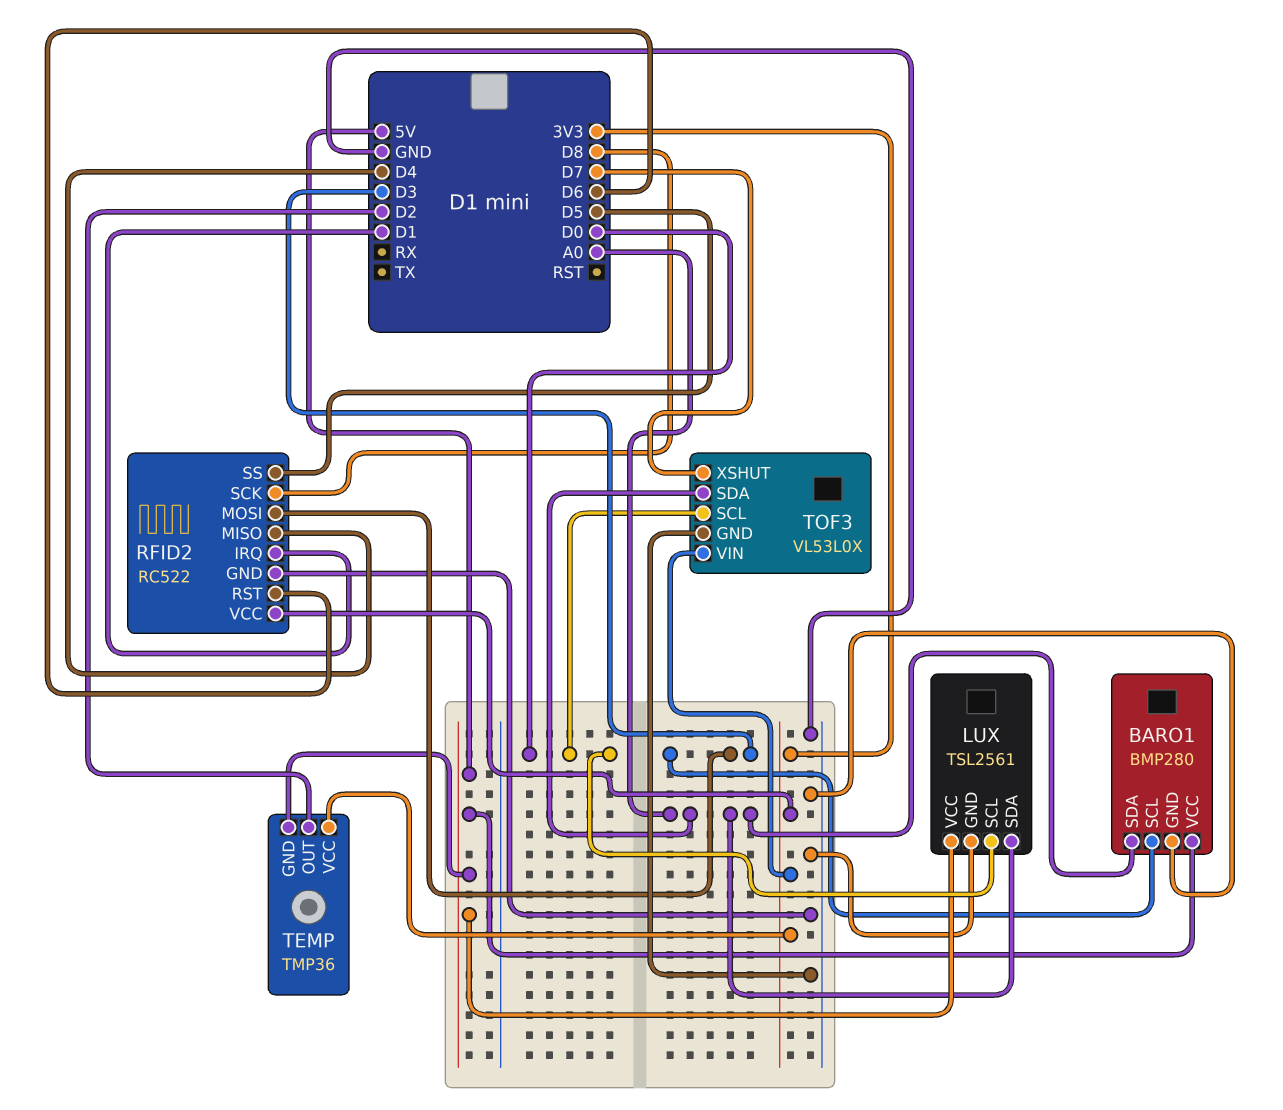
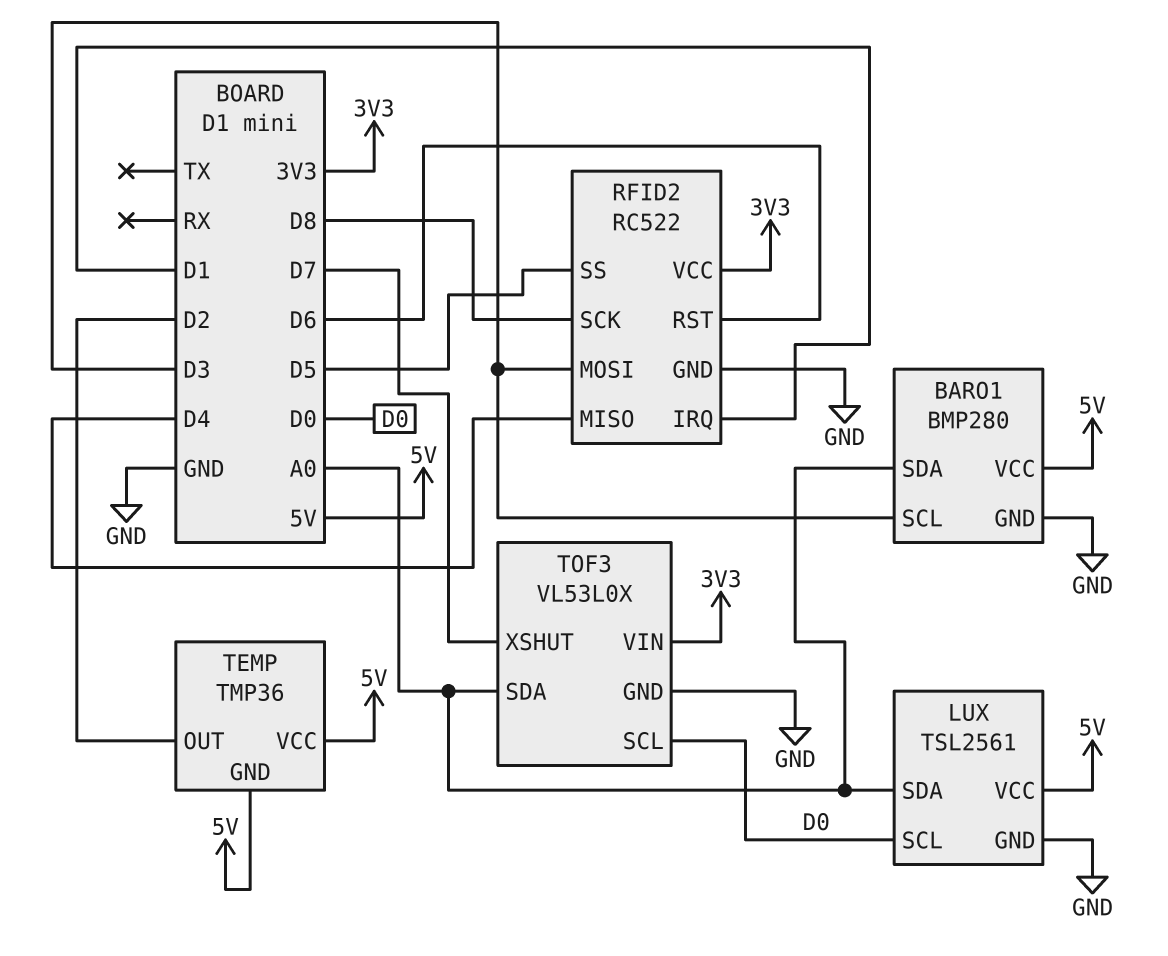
TEMP pin VCC: 3V3 -> 5V

